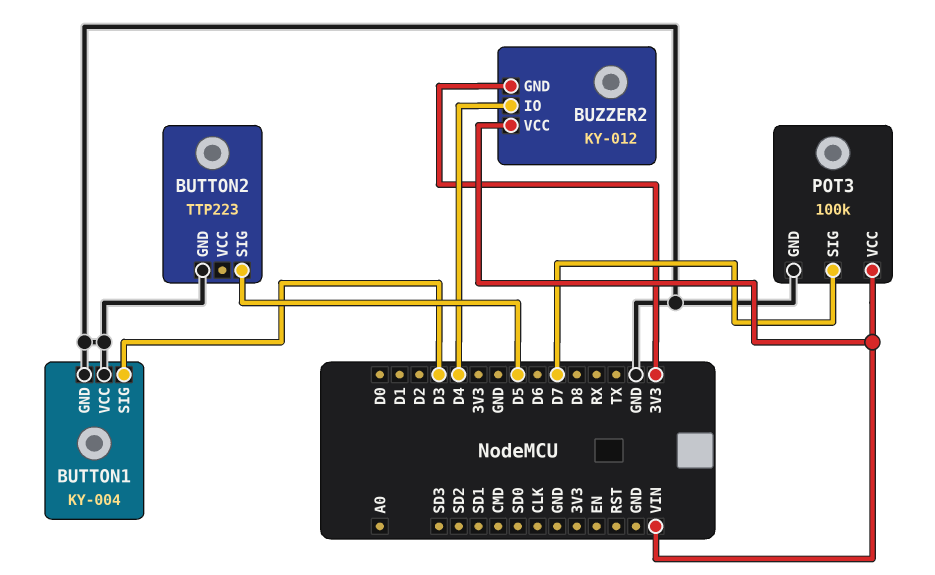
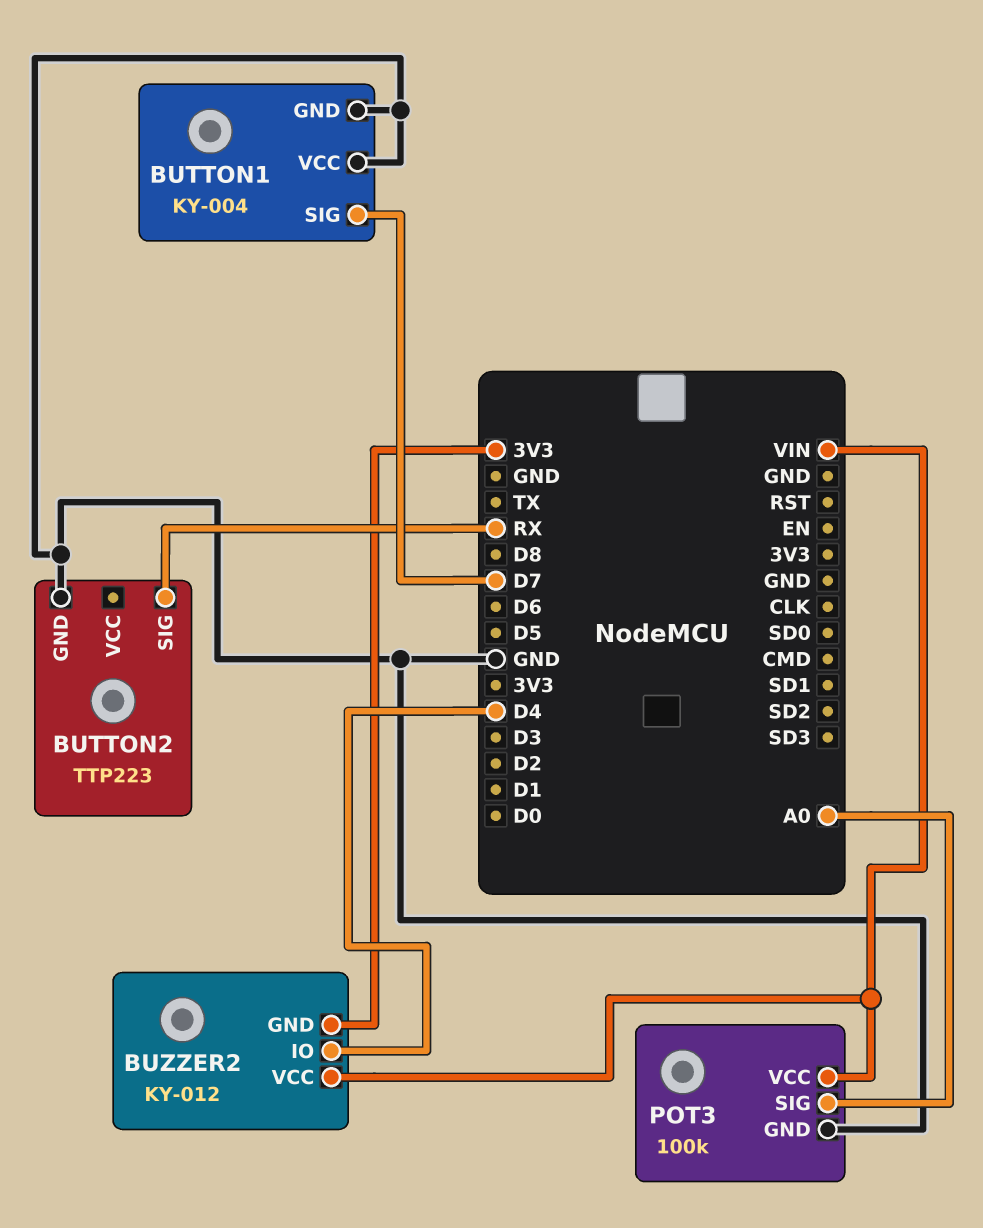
BUTTON1 pin SIG: D3 -> D7
BUTTON2 pin SIG: D5 -> RX
POT3 pin SIG: D7 -> A0

